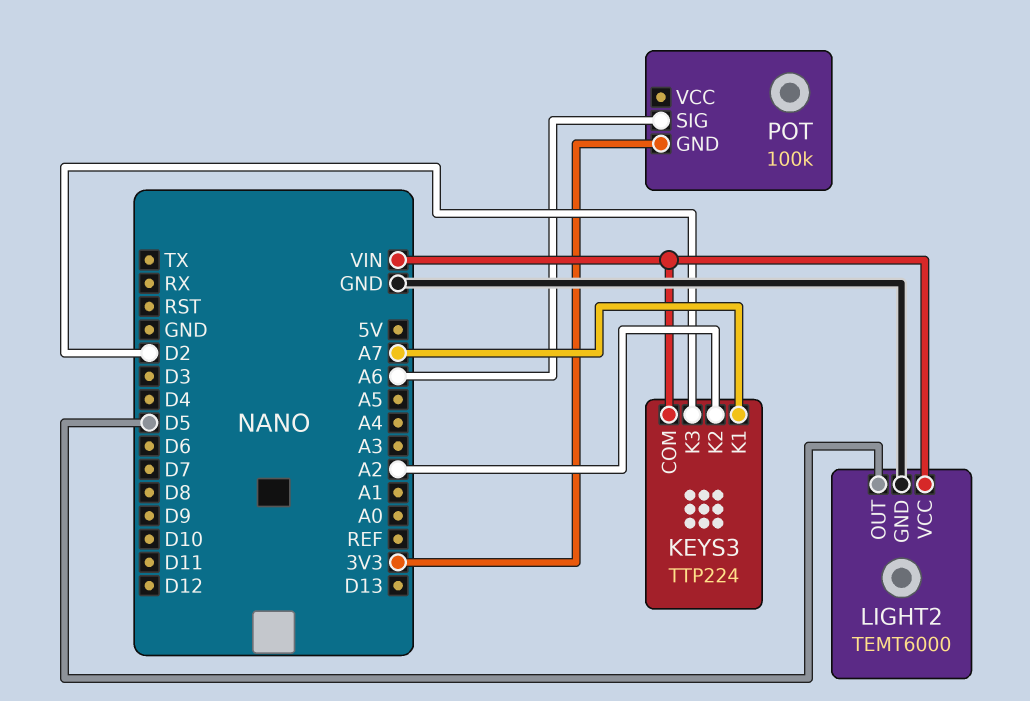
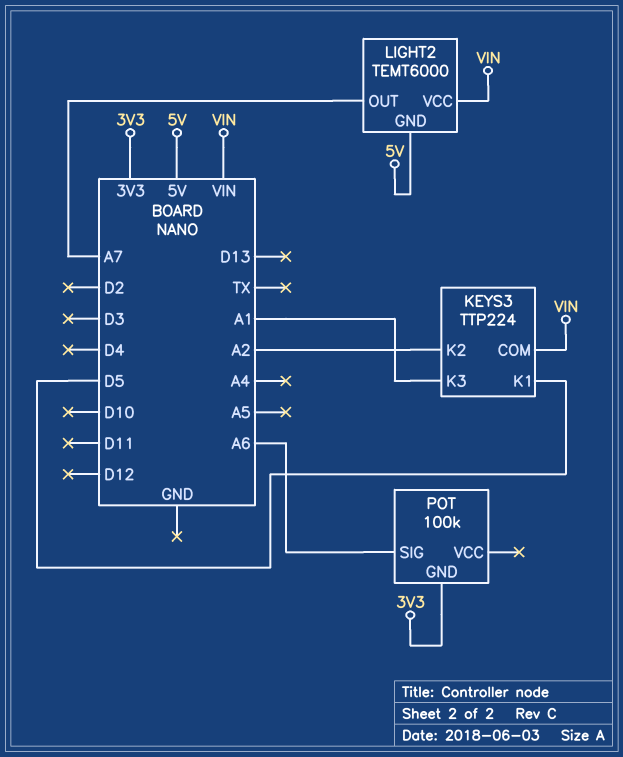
KEYS3 pin K1: A7 -> D5
KEYS3 pin K3: D2 -> A1
LIGHT2 pin GND: GND -> 5V
LIGHT2 pin OUT: D5 -> A7

